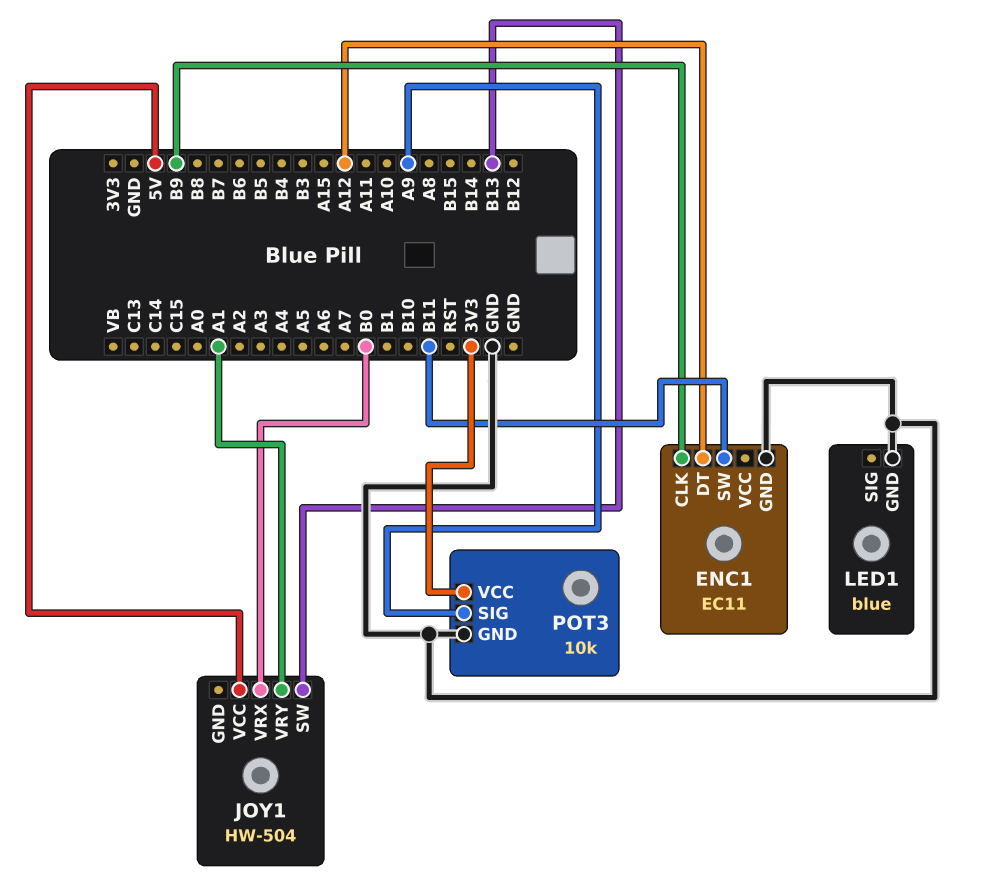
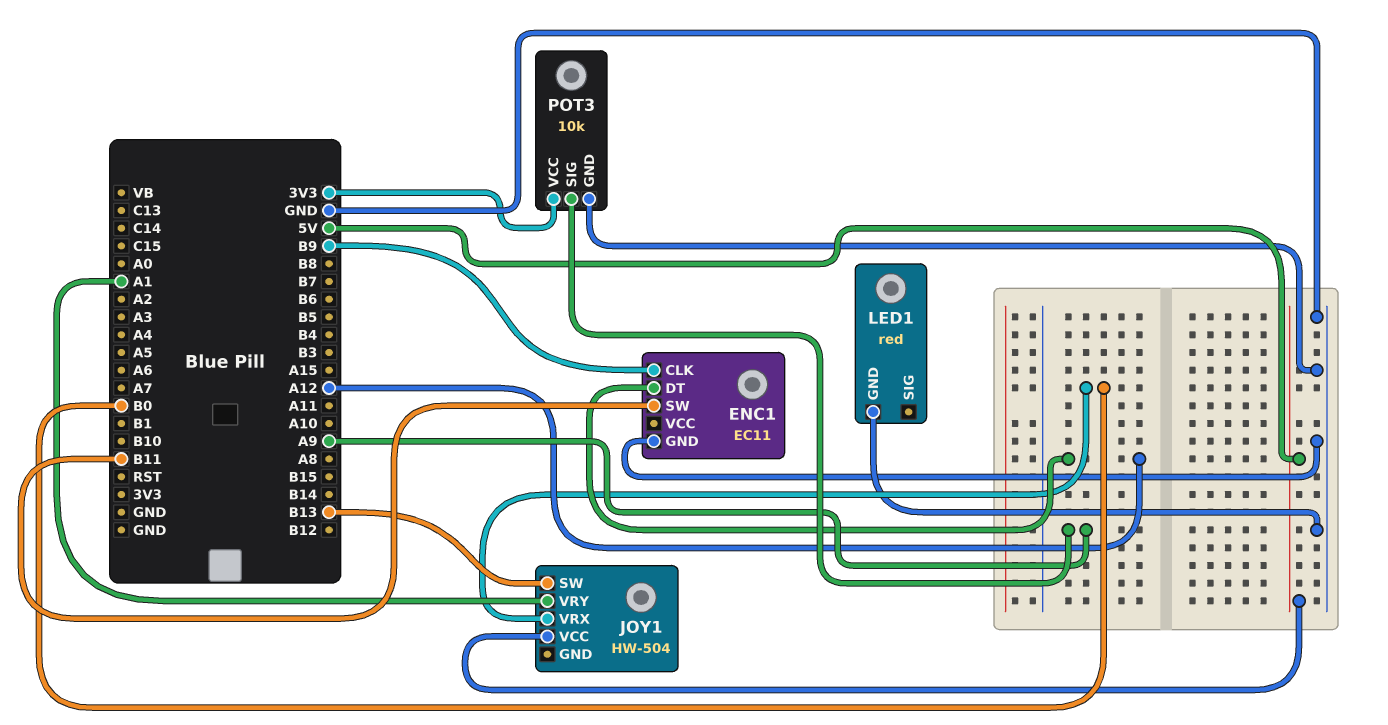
LED1: blue -> red

